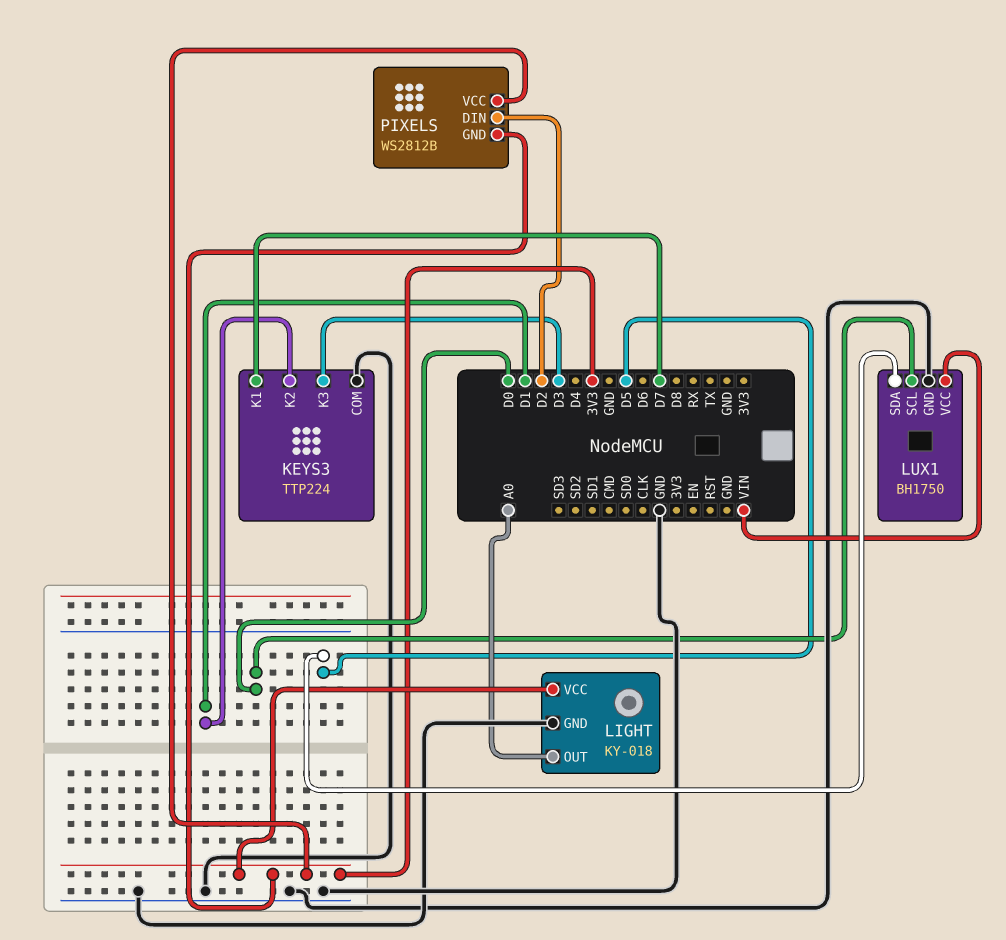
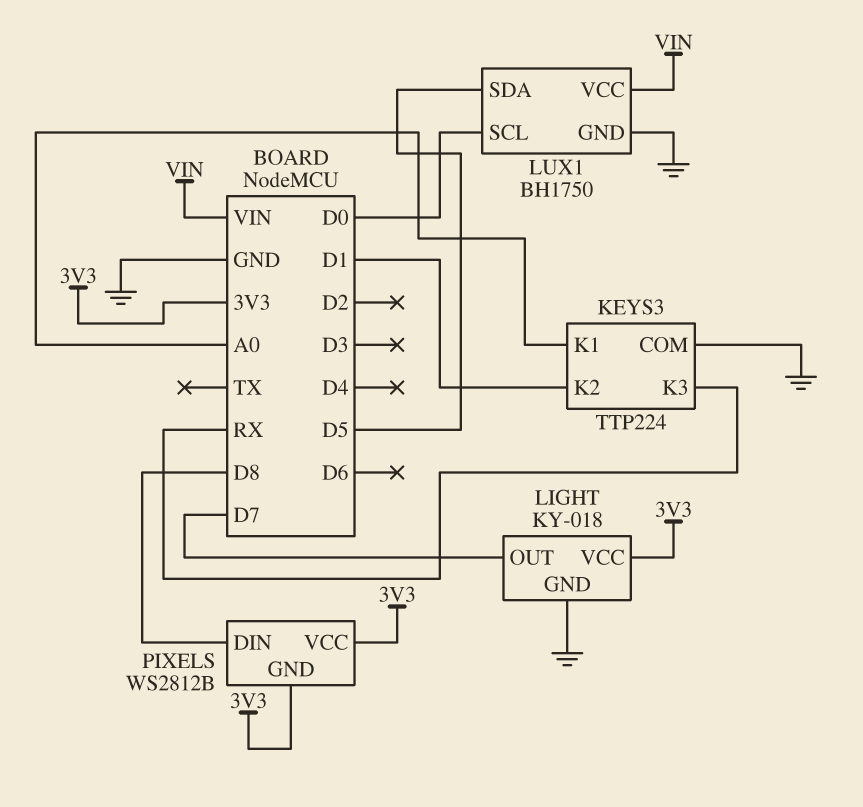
KEYS3 pin K1: D7 -> A0
KEYS3 pin K3: D3 -> RX
LIGHT pin OUT: A0 -> D7
PIXELS pin DIN: D2 -> D8

